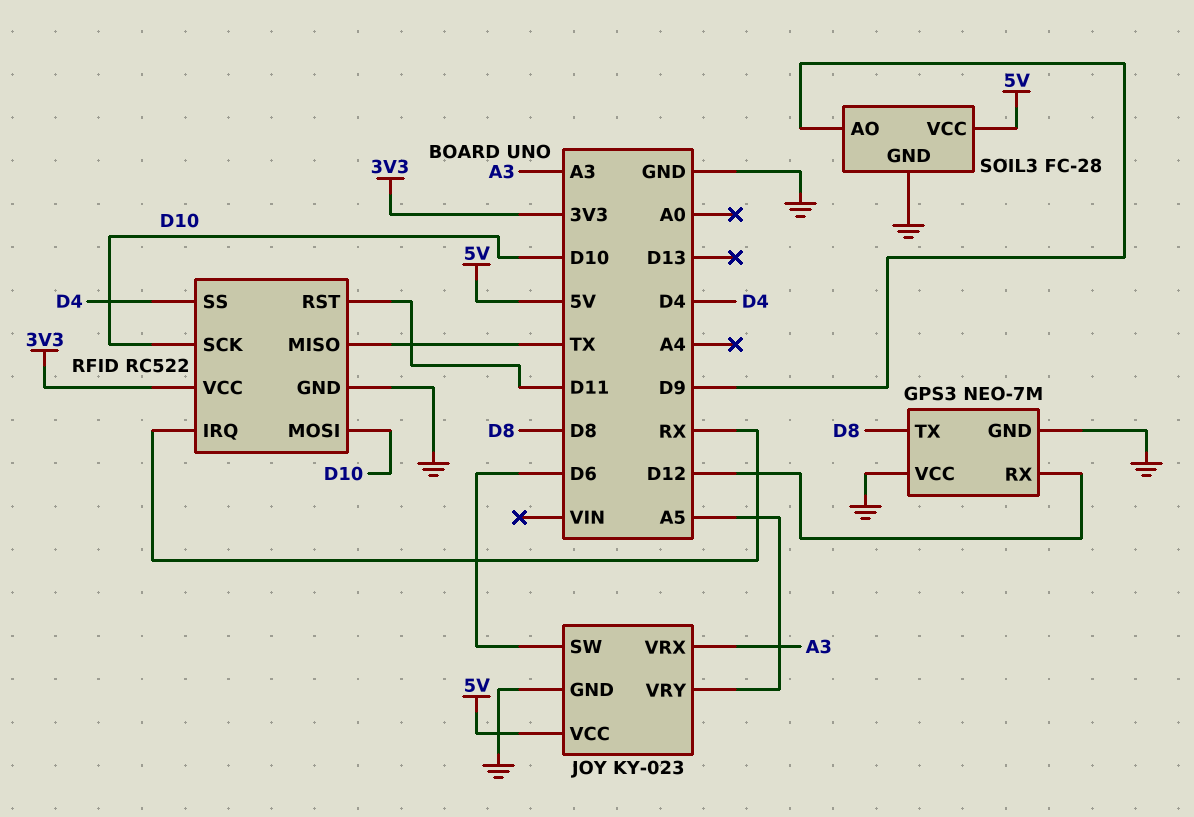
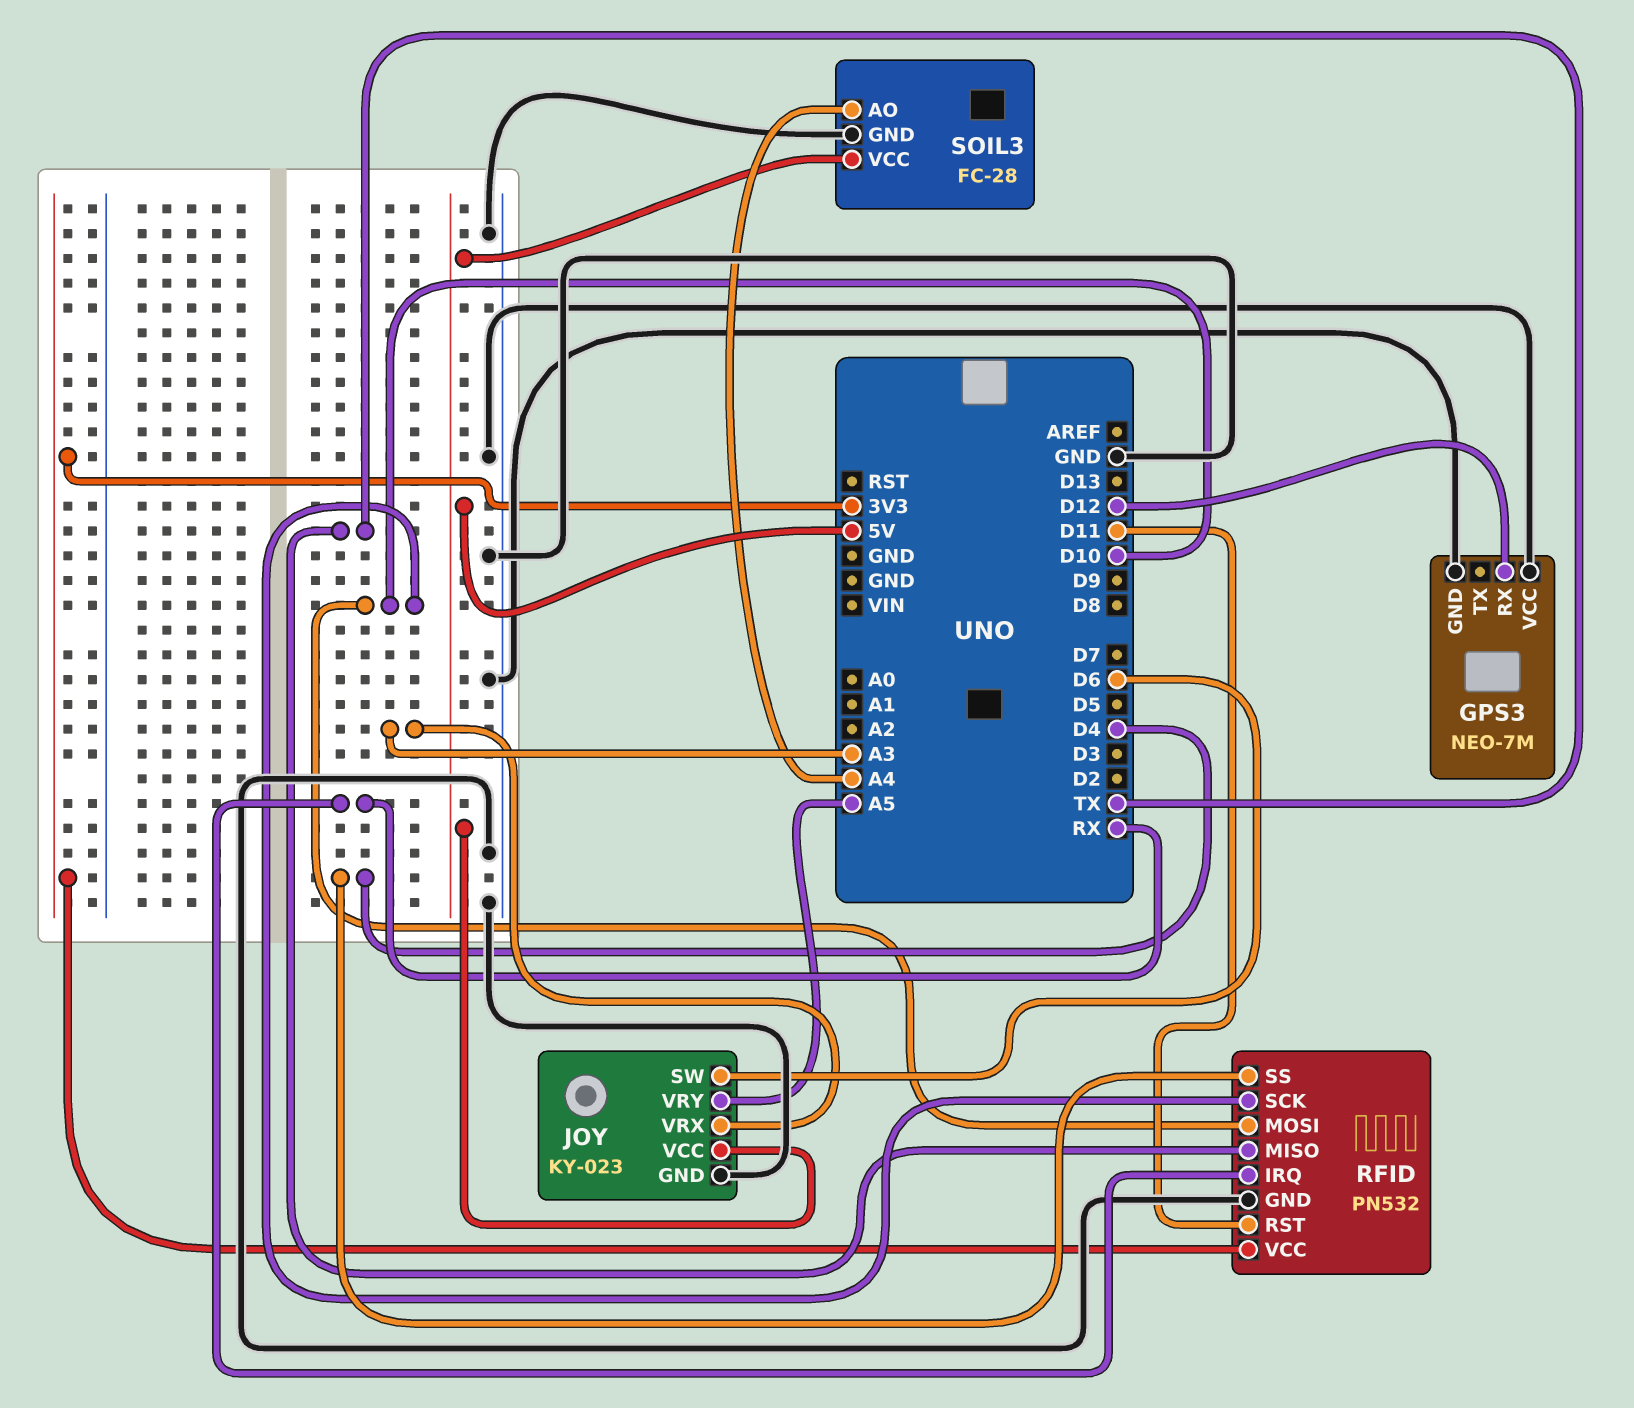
GPS3 pin TX: D8 -> none
RFID: RC522 -> PN532
SOIL3 pin AO: D9 -> A4

